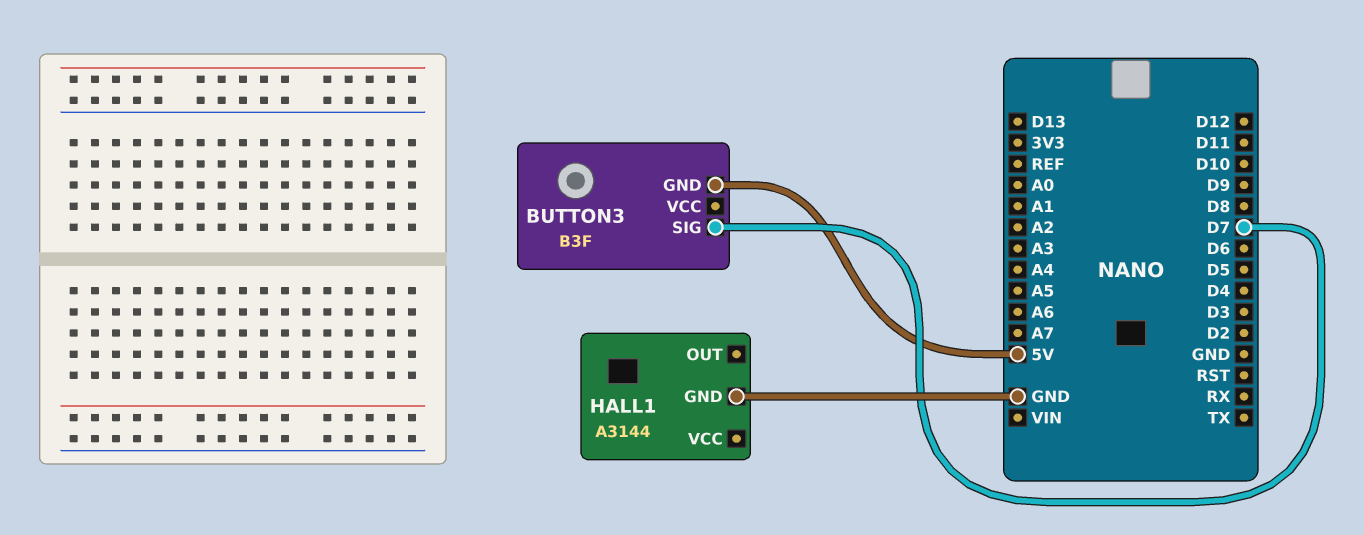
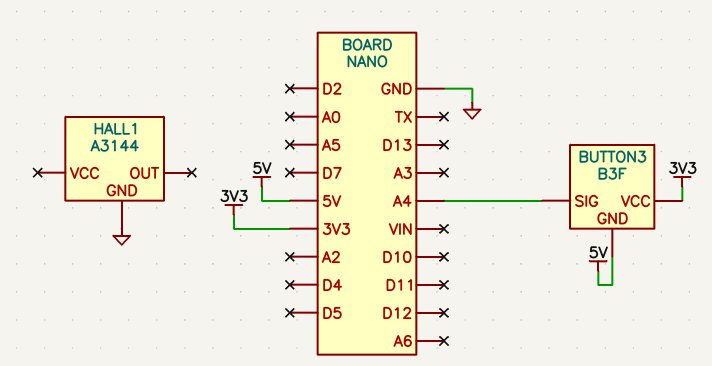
BUTTON3 pin SIG: D7 -> A4
BUTTON3 pin VCC: none -> 3V3

